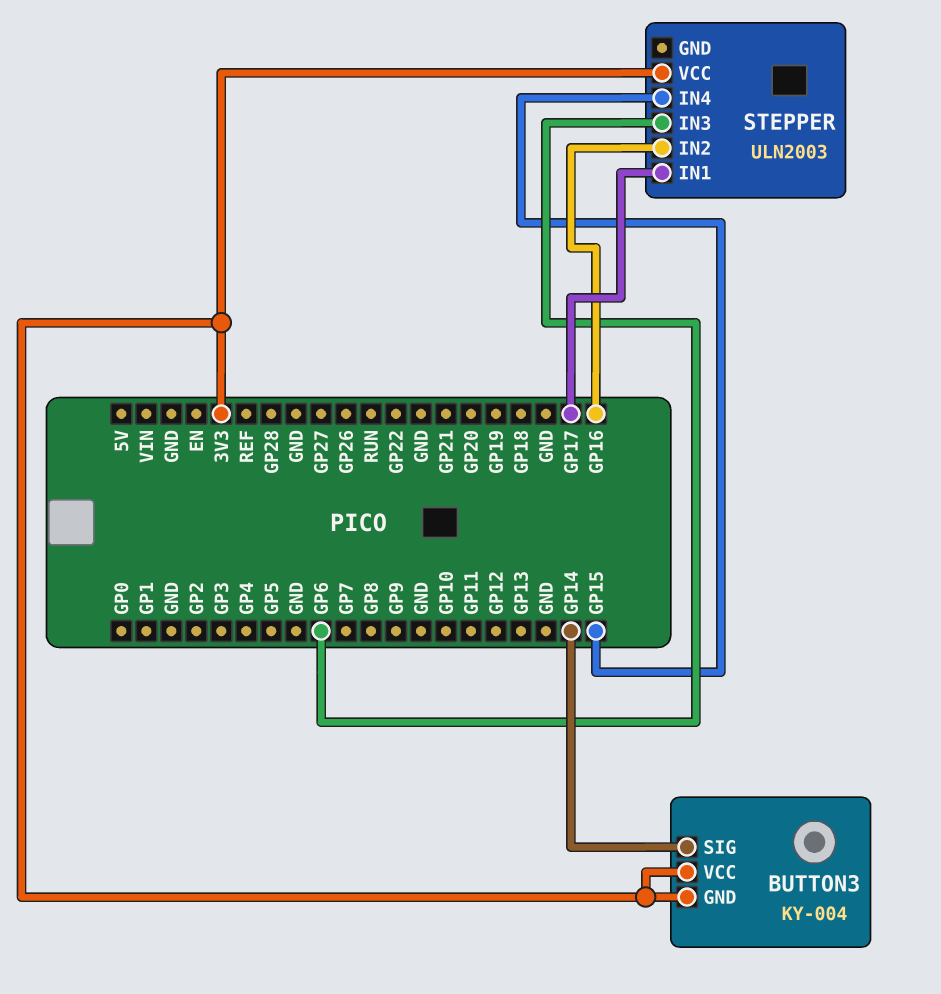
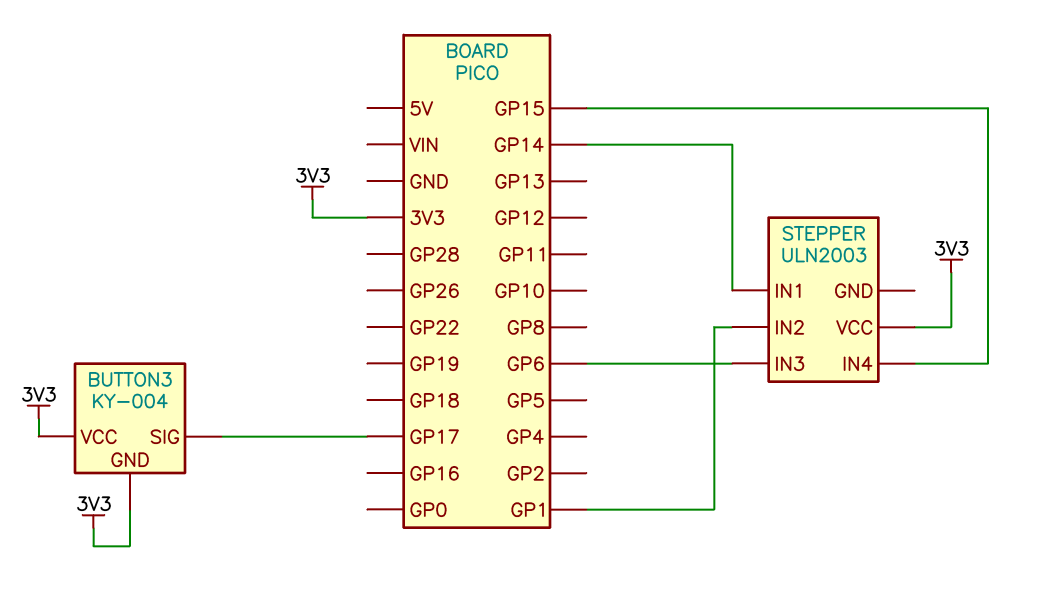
BUTTON3 pin SIG: GP14 -> GP17
STEPPER pin IN1: GP17 -> GP14
STEPPER pin IN2: GP16 -> GP1

